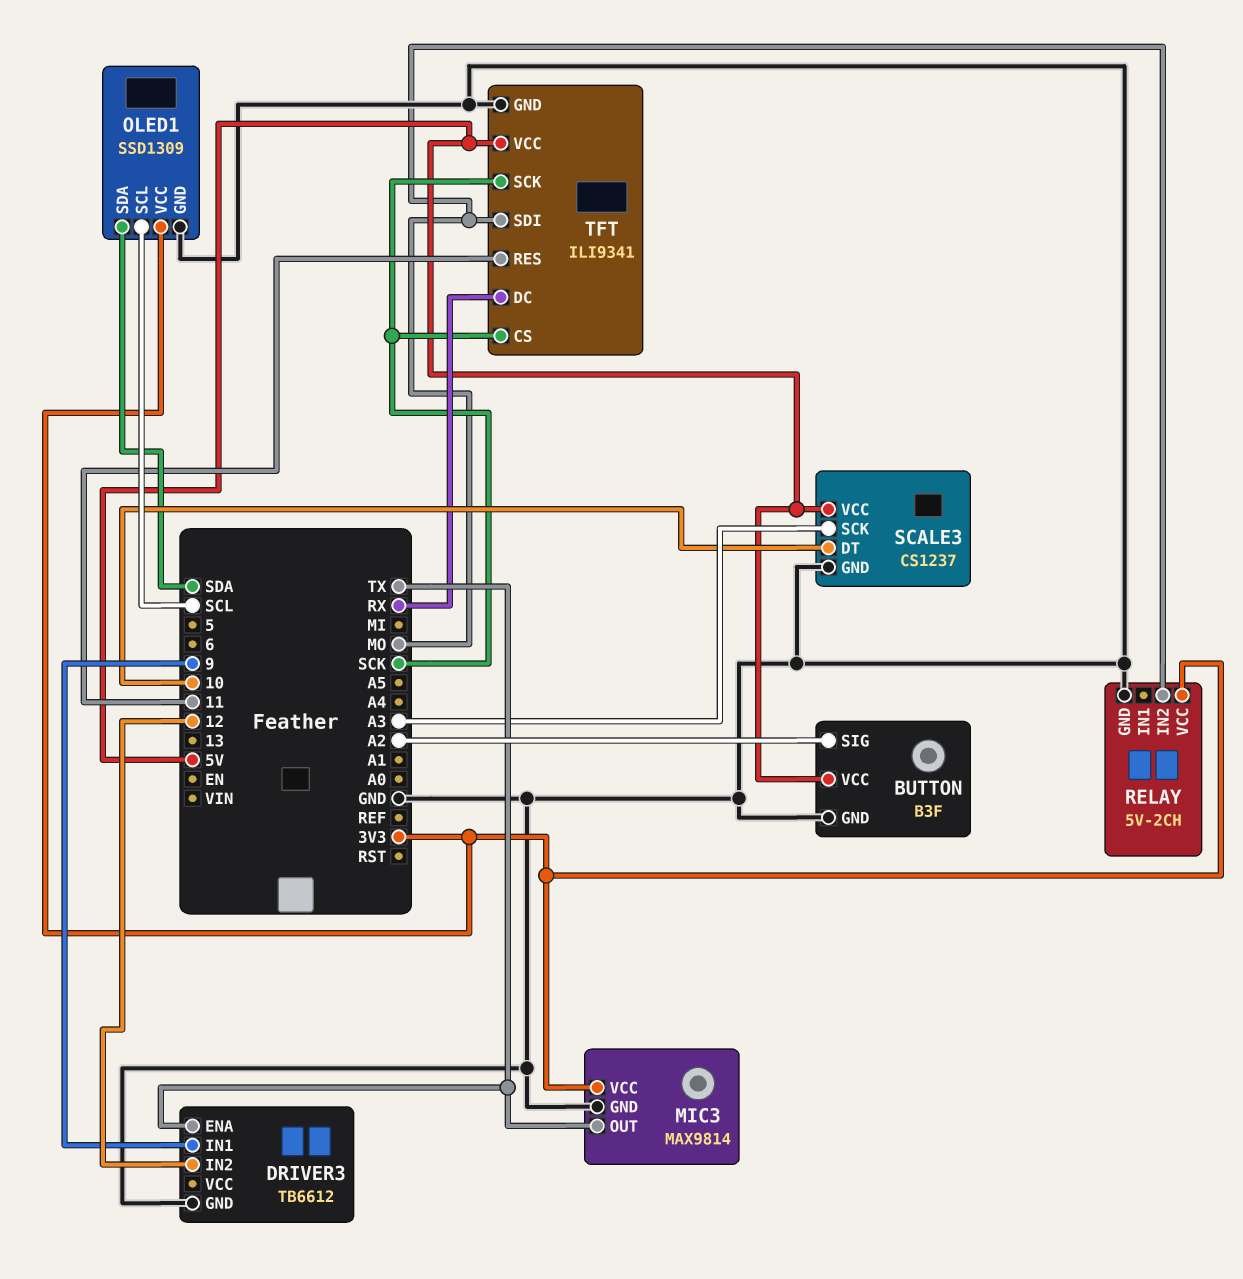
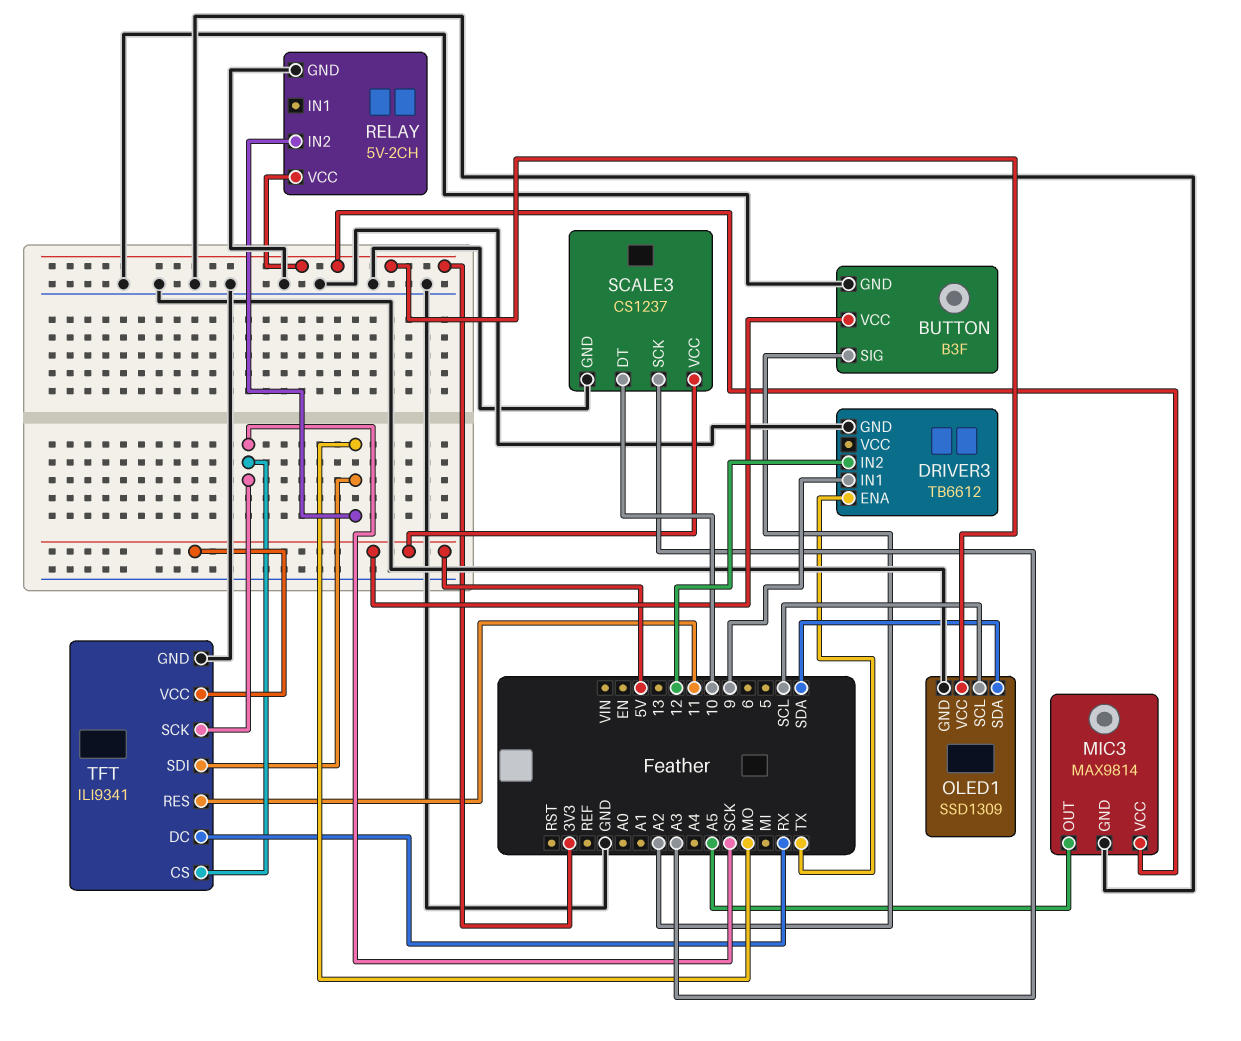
MIC3 pin OUT: TX -> A5

